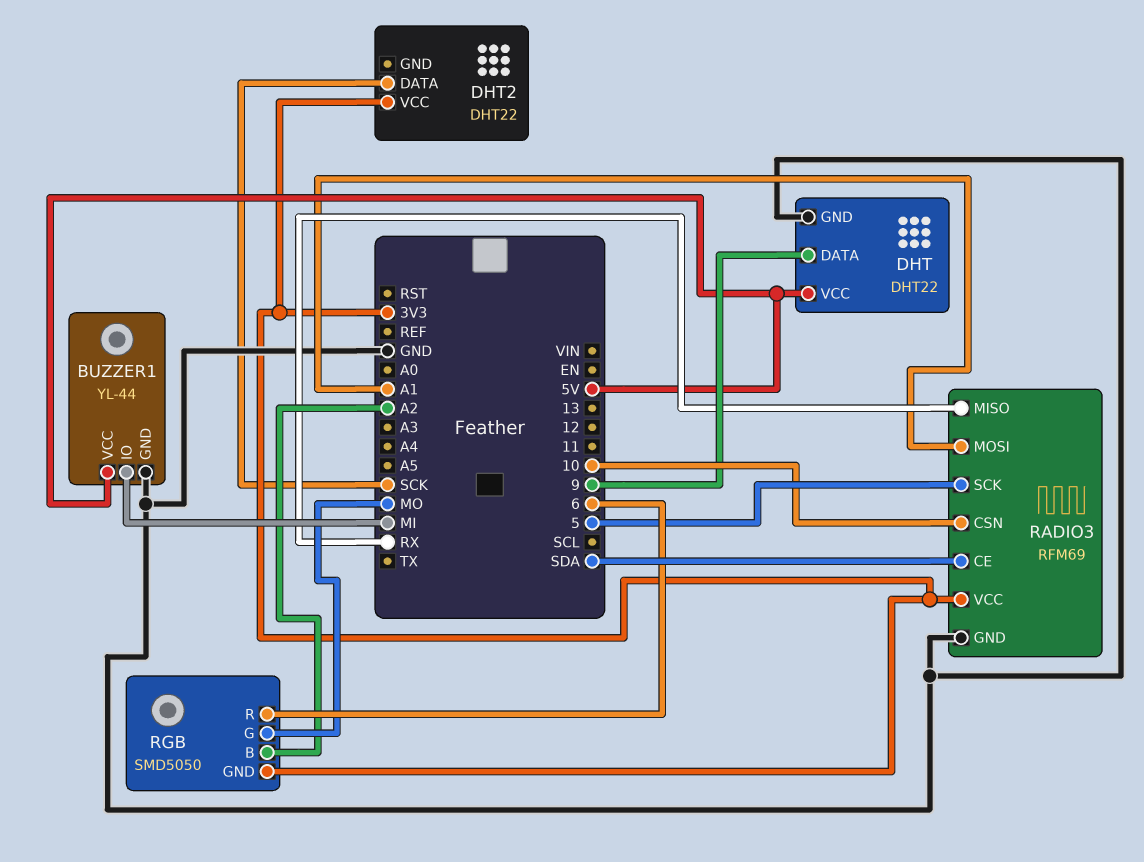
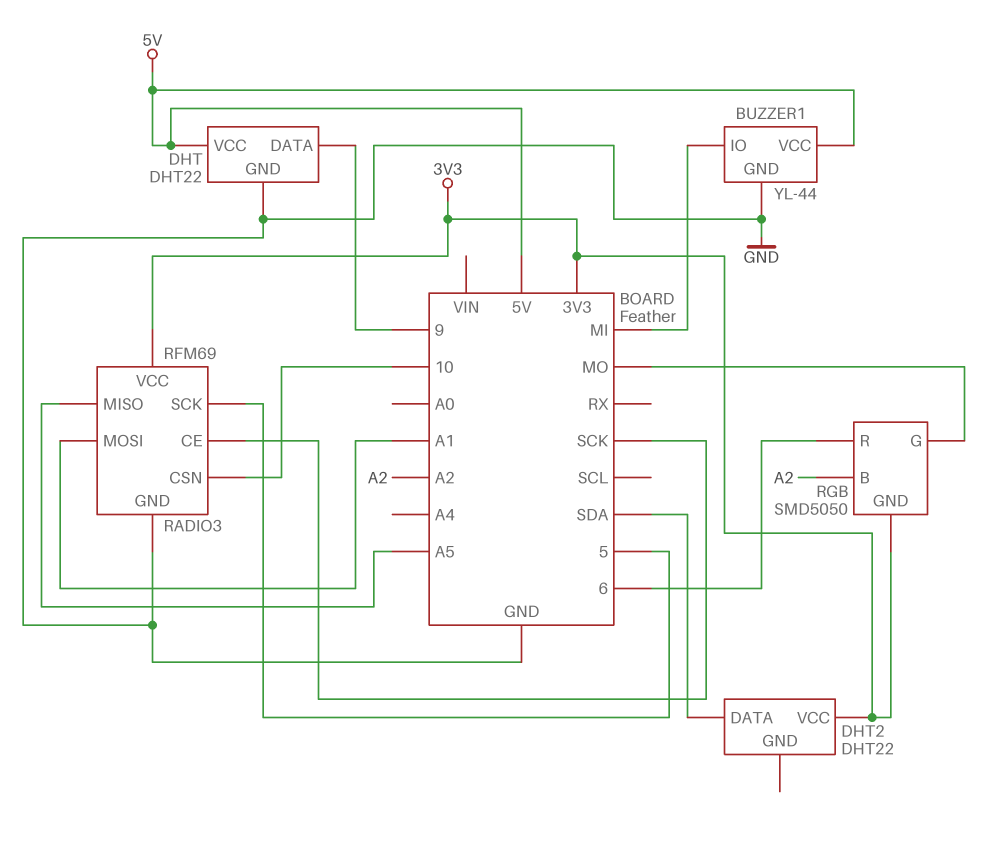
DHT2 pin DATA: SCK -> SDA
RADIO3 pin CE: SDA -> SCK
RADIO3 pin MISO: RX -> A5

